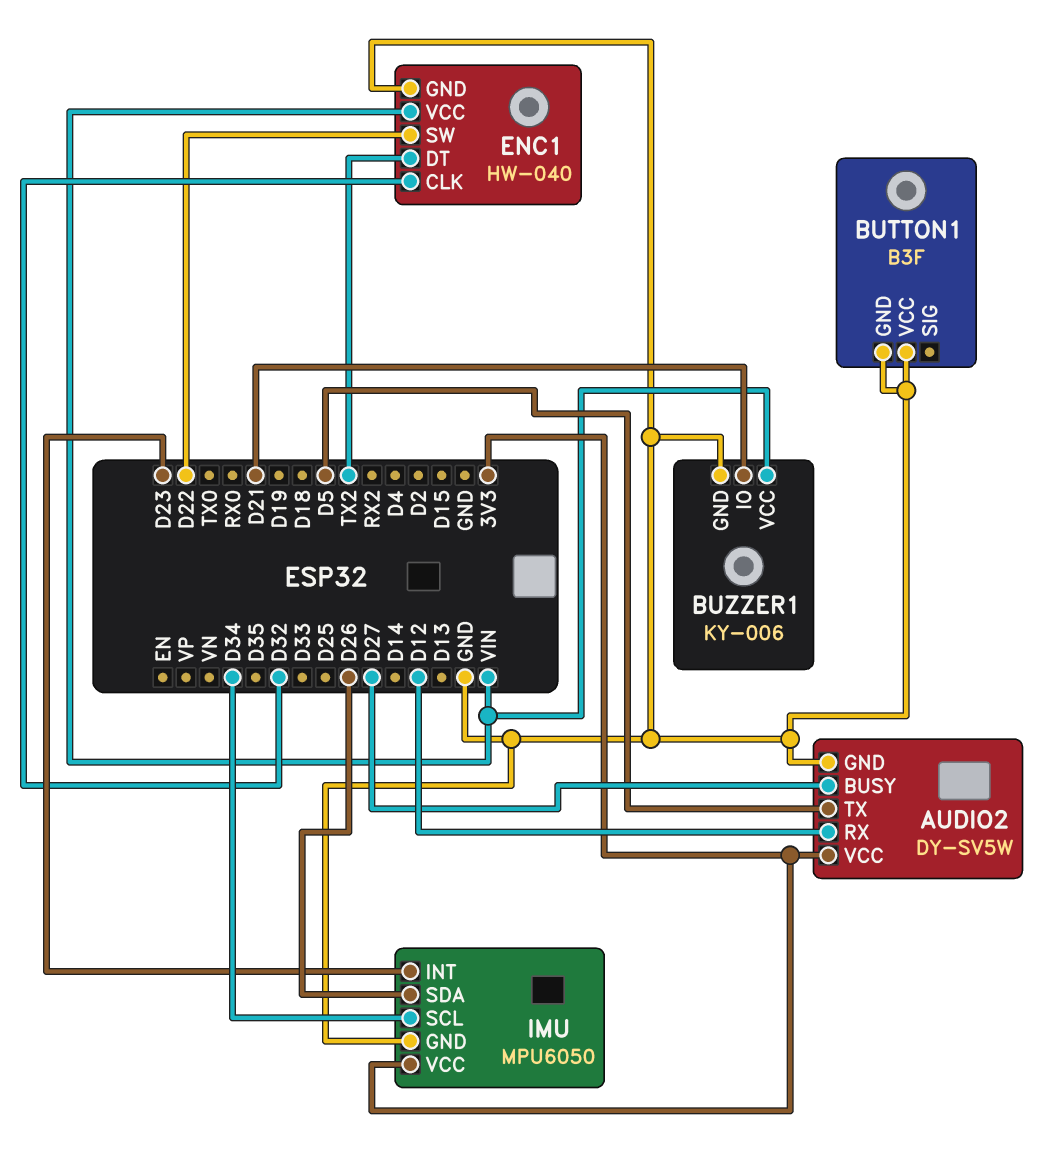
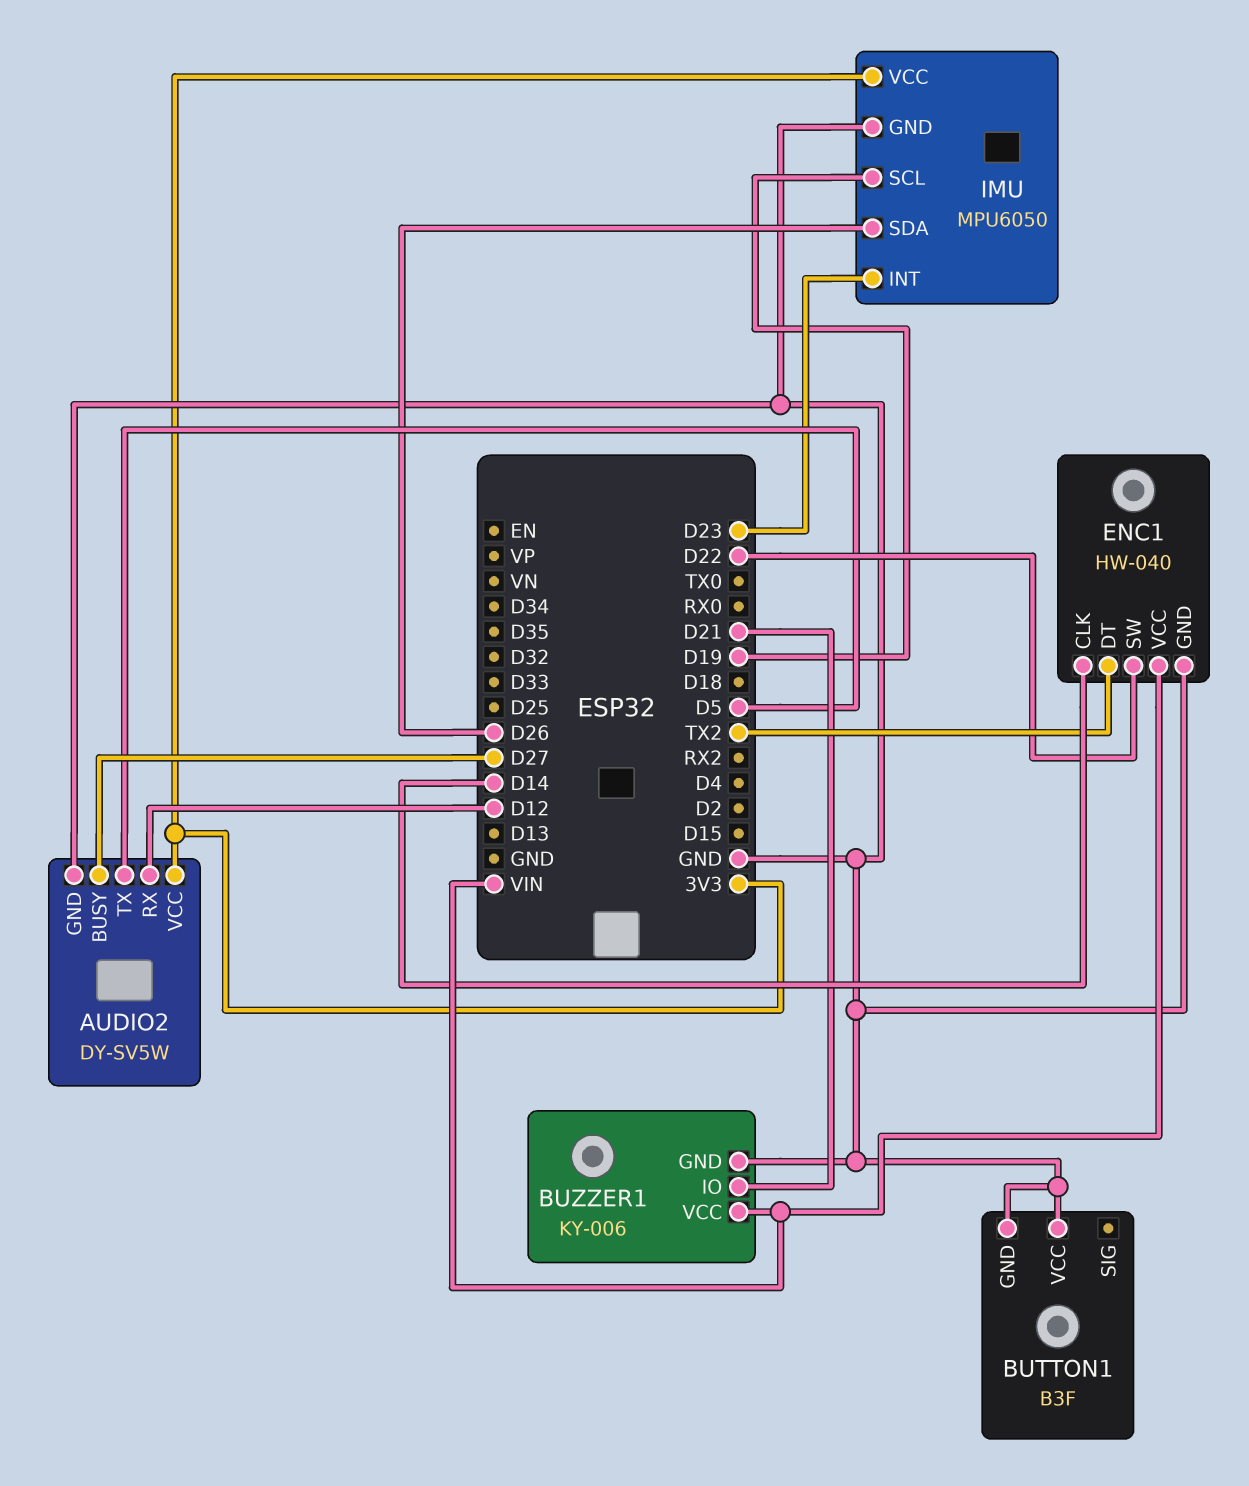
ENC1 pin CLK: D32 -> D14
IMU pin SCL: D34 -> D19

